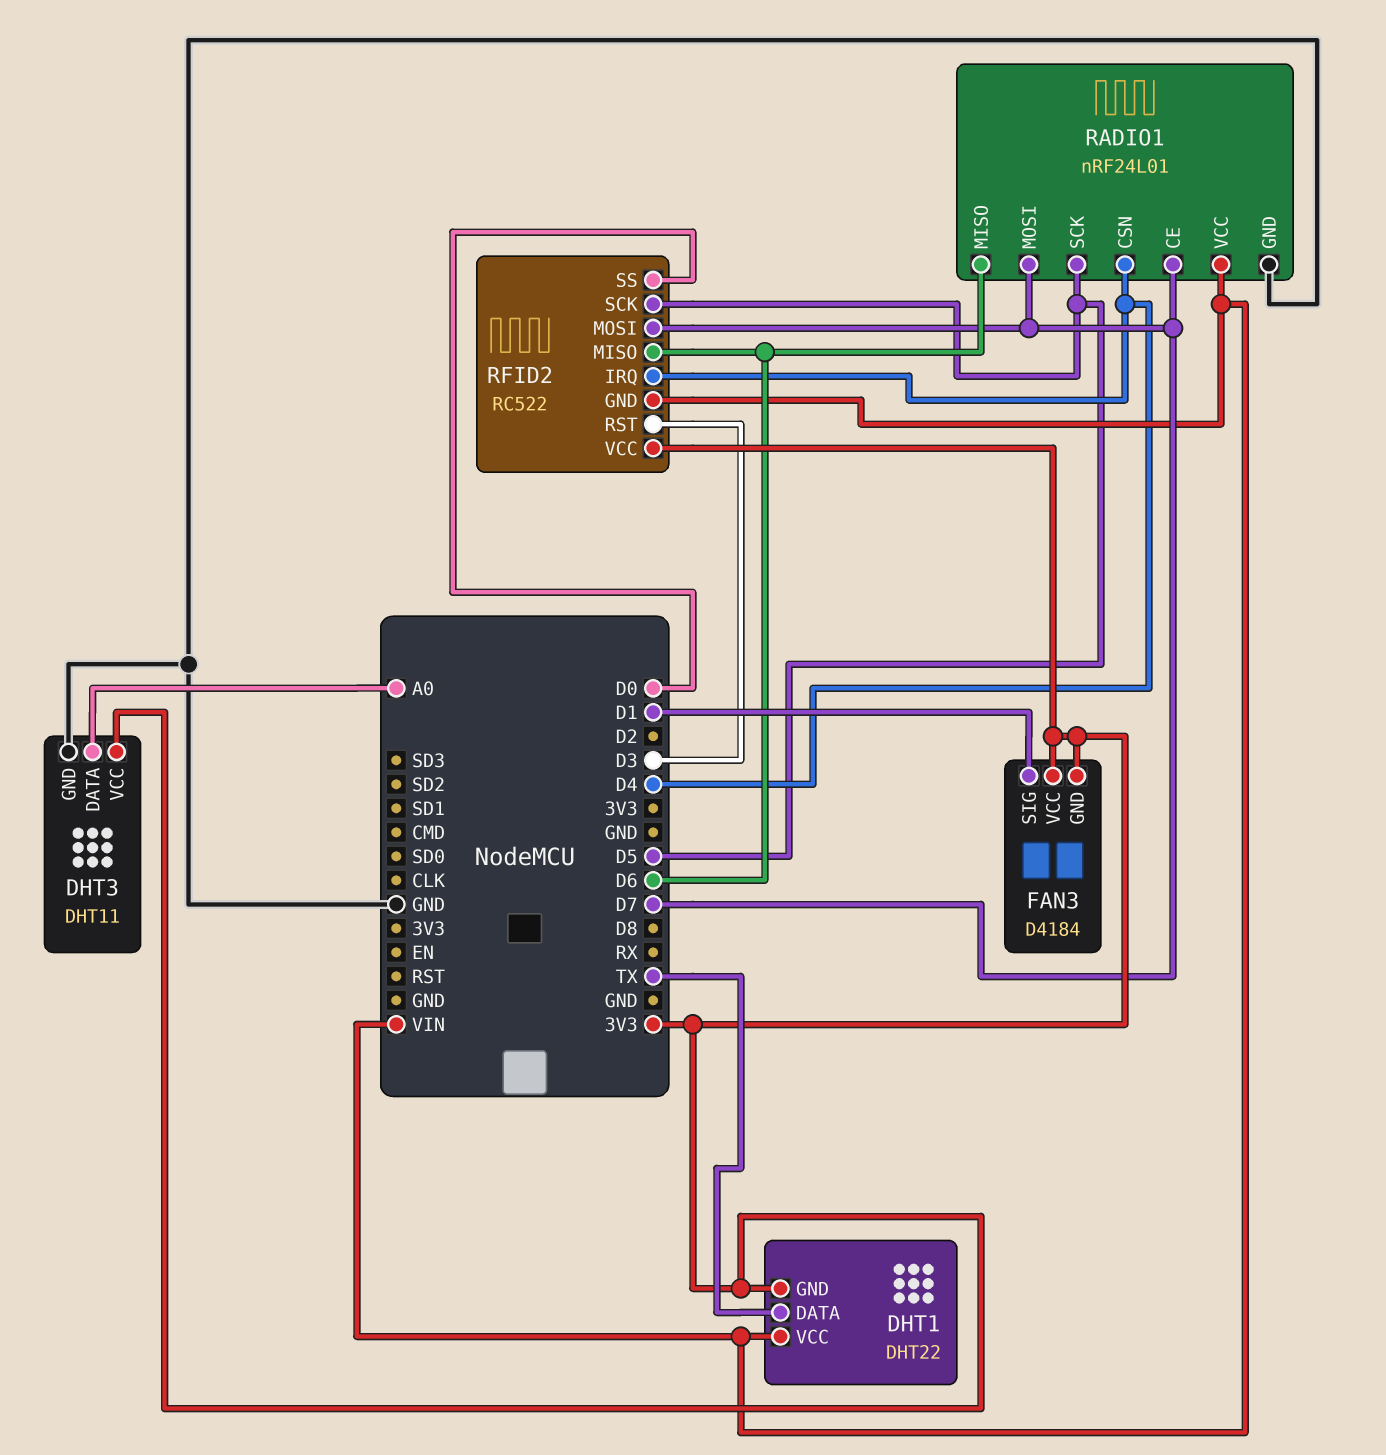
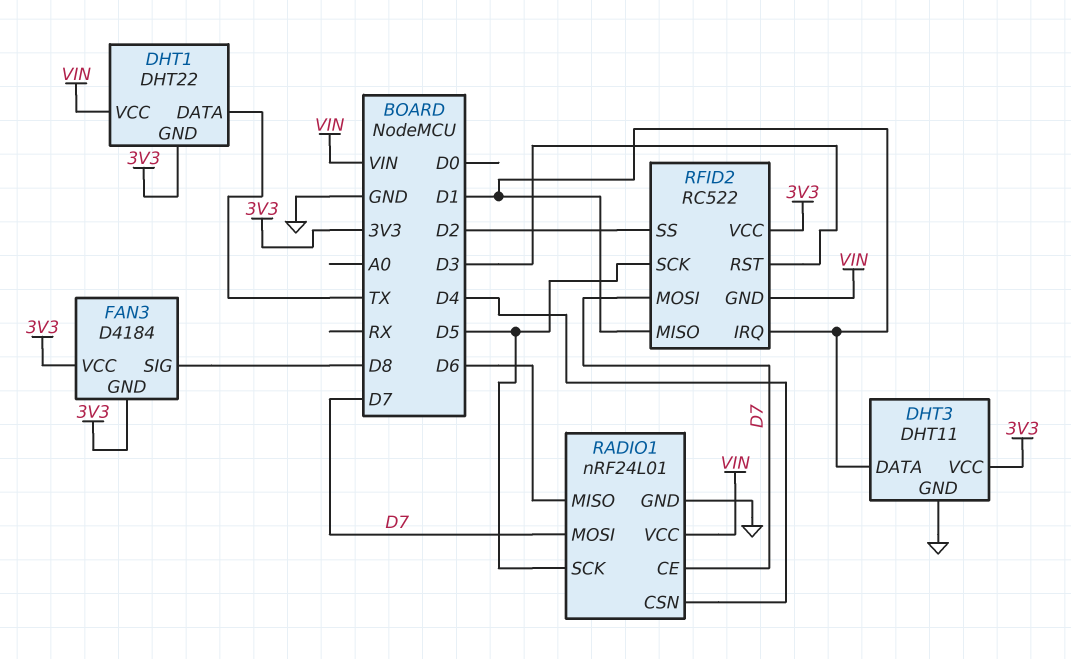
DHT3 pin DATA: A0 -> D1
FAN3 pin SIG: D1 -> D8
RFID2 pin IRQ: D4 -> D1
RFID2 pin MISO: D6 -> D1
RFID2 pin SS: D0 -> D2

